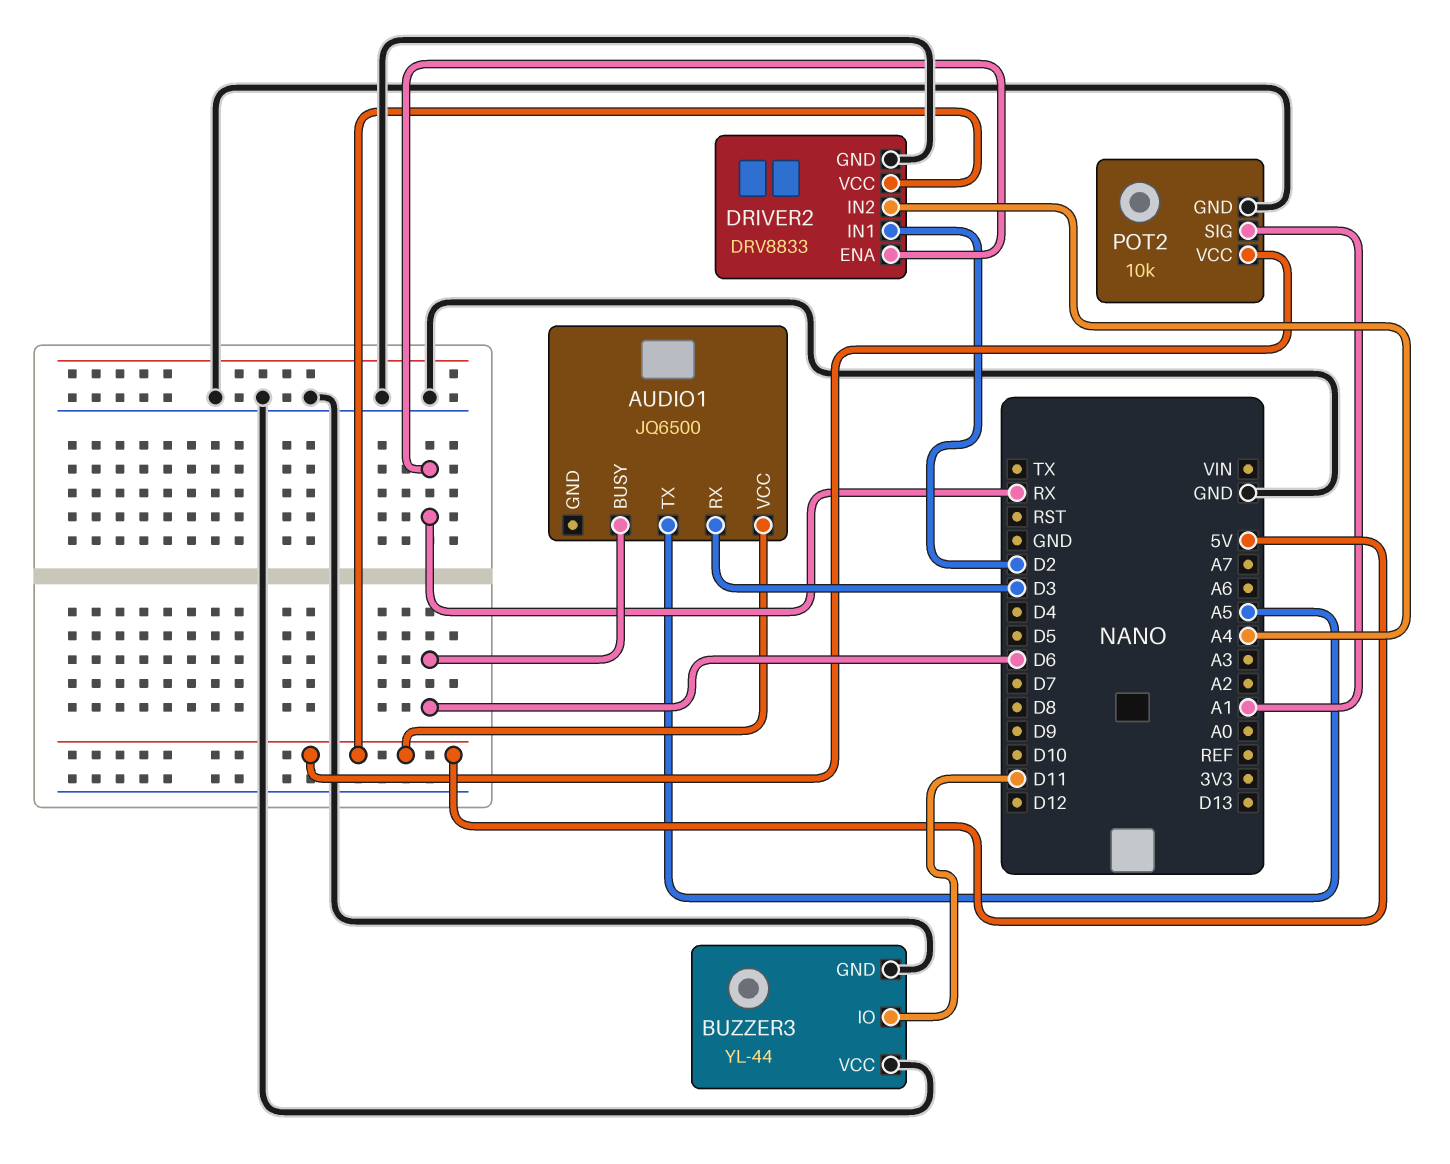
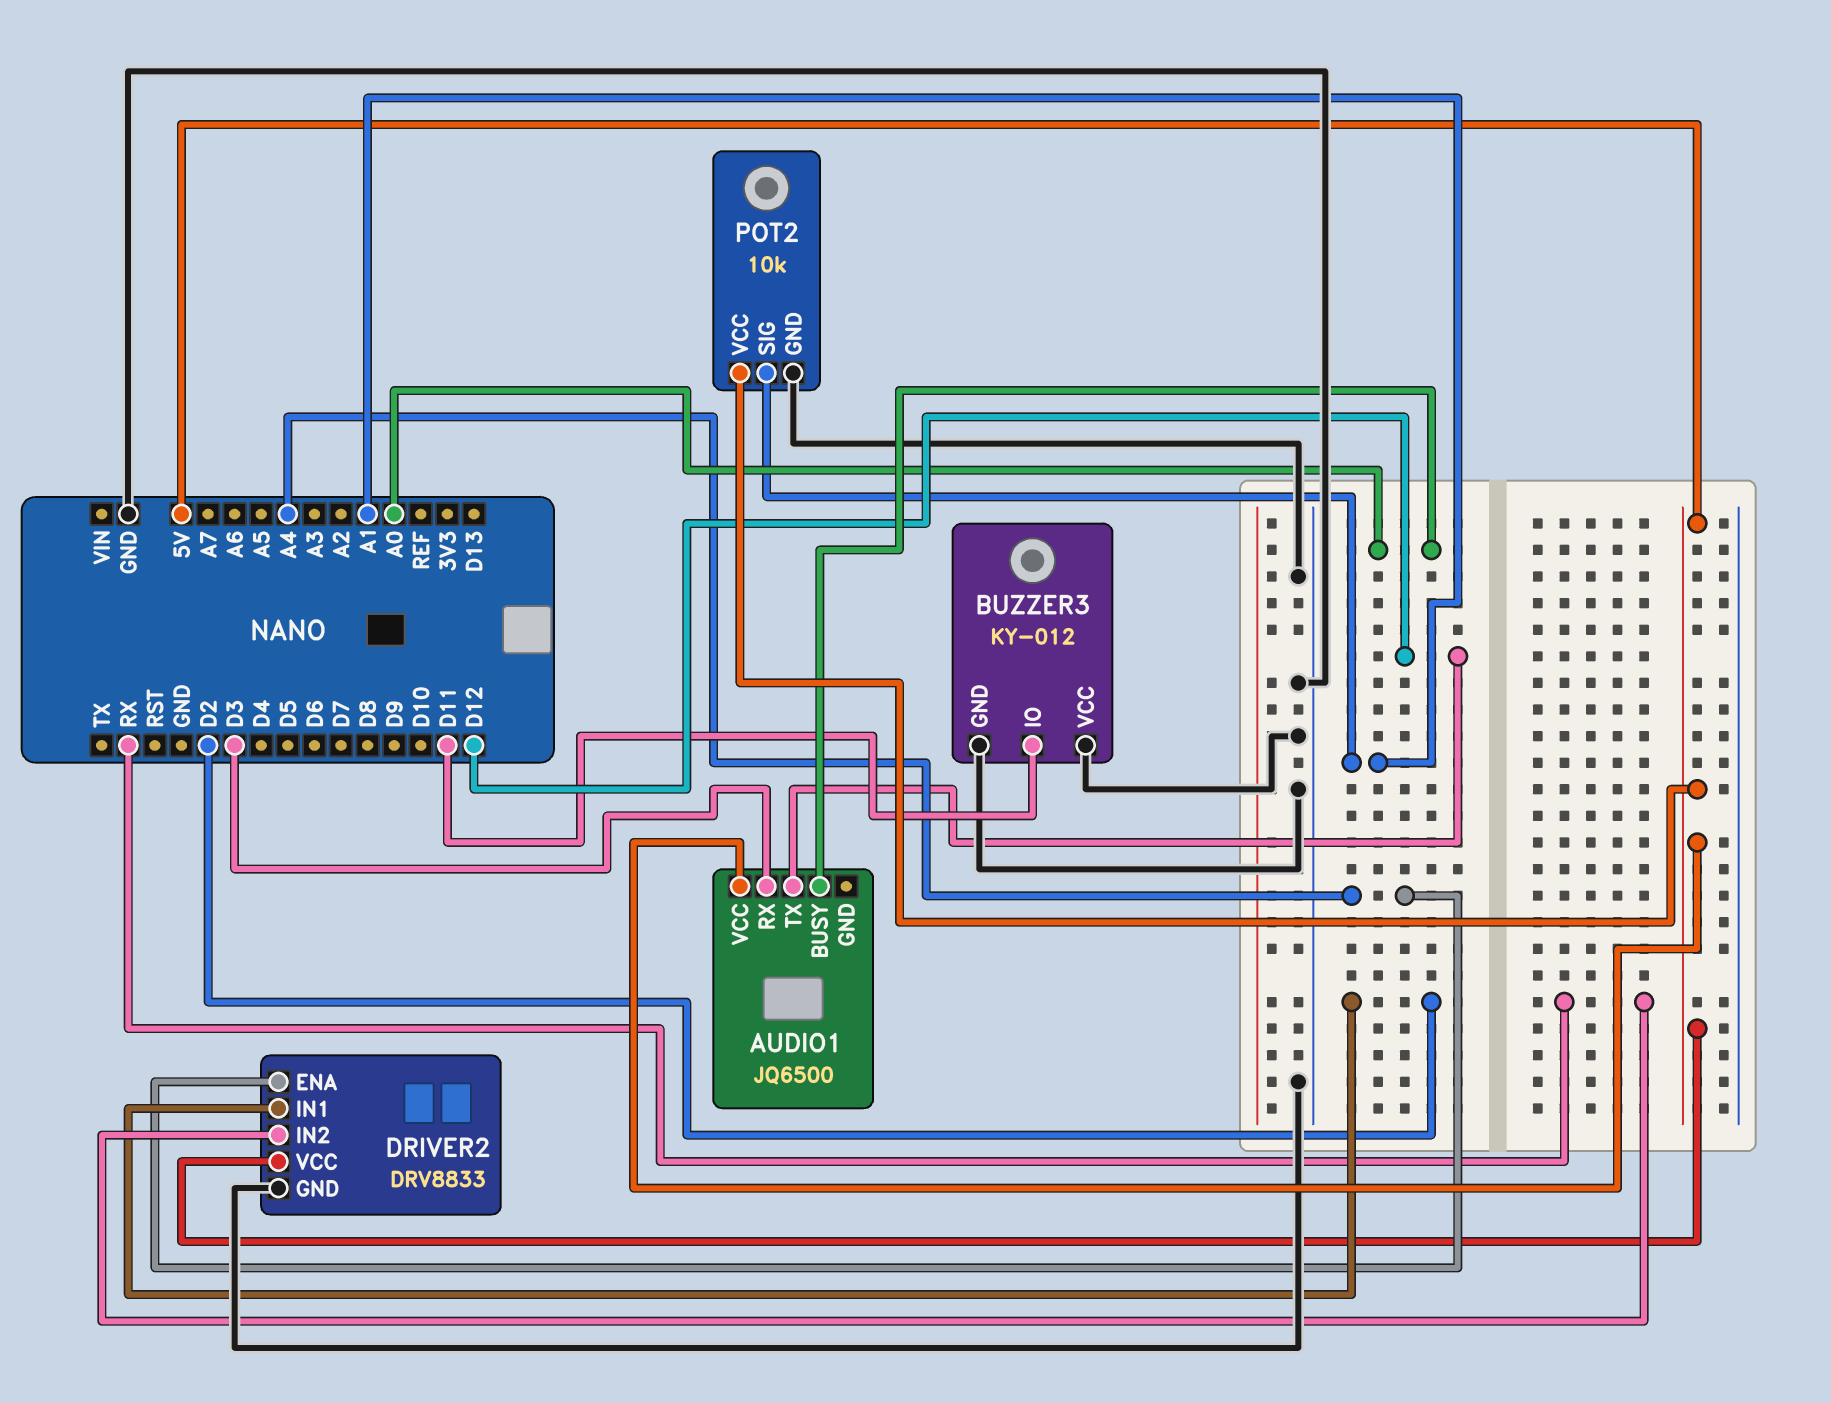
AUDIO1 pin BUSY: D6 -> A0
AUDIO1 pin TX: A5 -> D12
BUZZER3: YL-44 -> KY-012
DRIVER2 pin ENA: RX -> A4
DRIVER2 pin IN2: A4 -> RX

